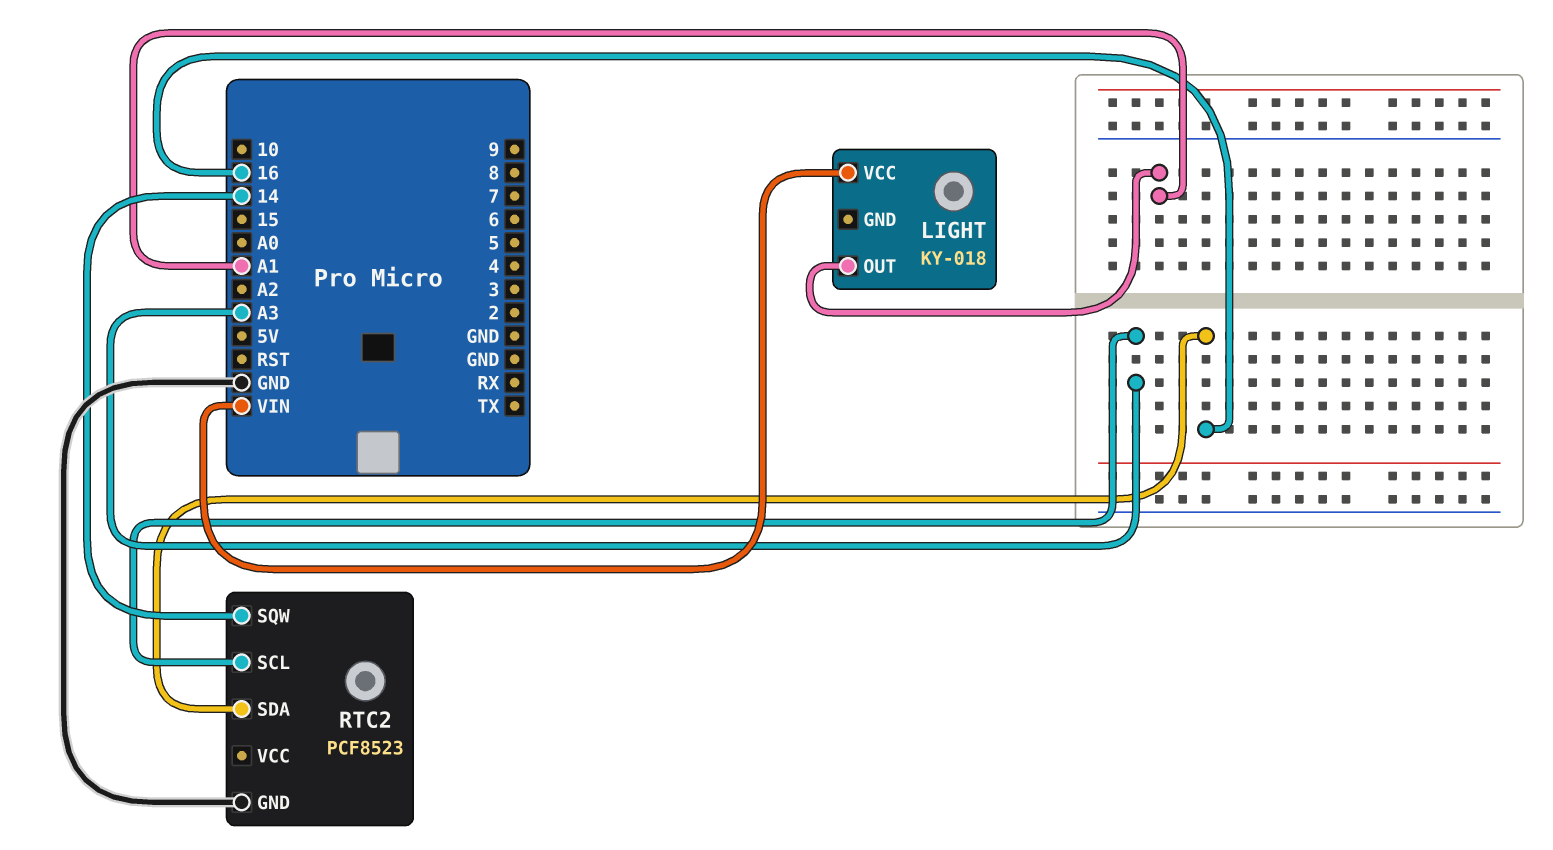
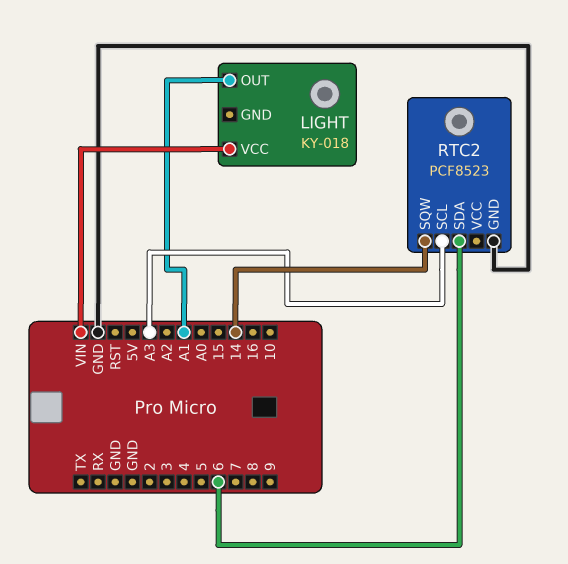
RTC2 pin SDA: 16 -> 6

